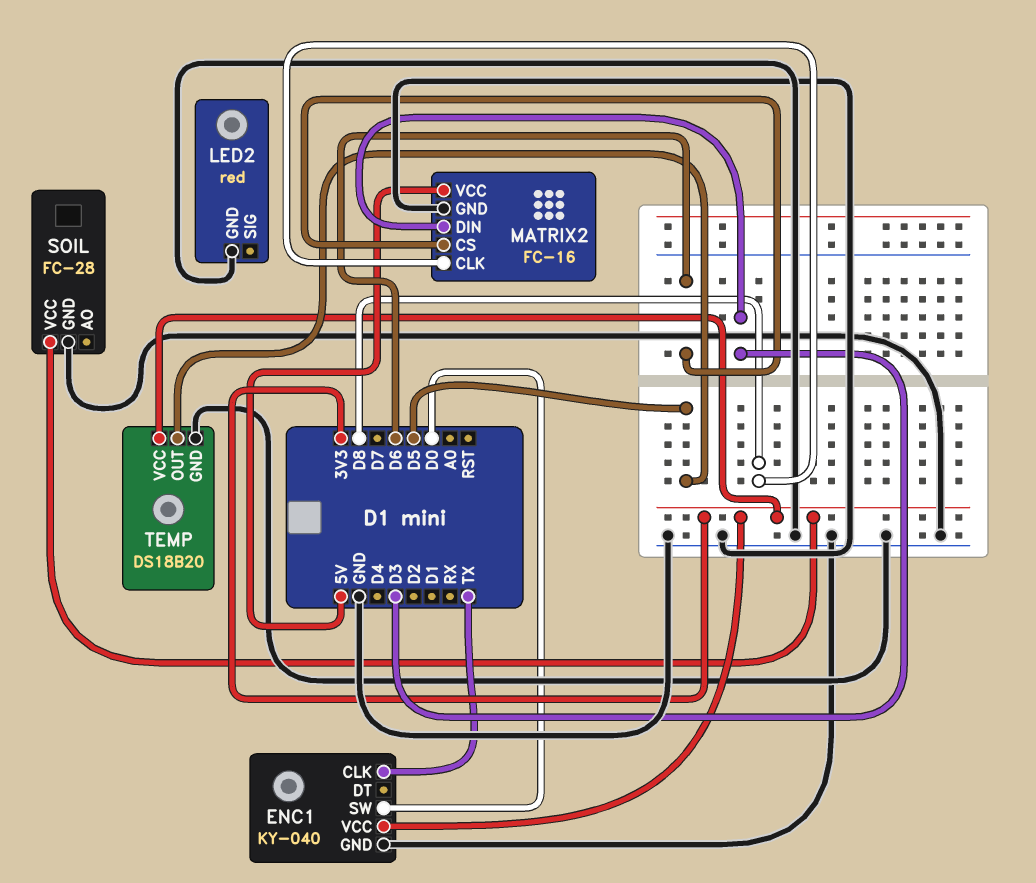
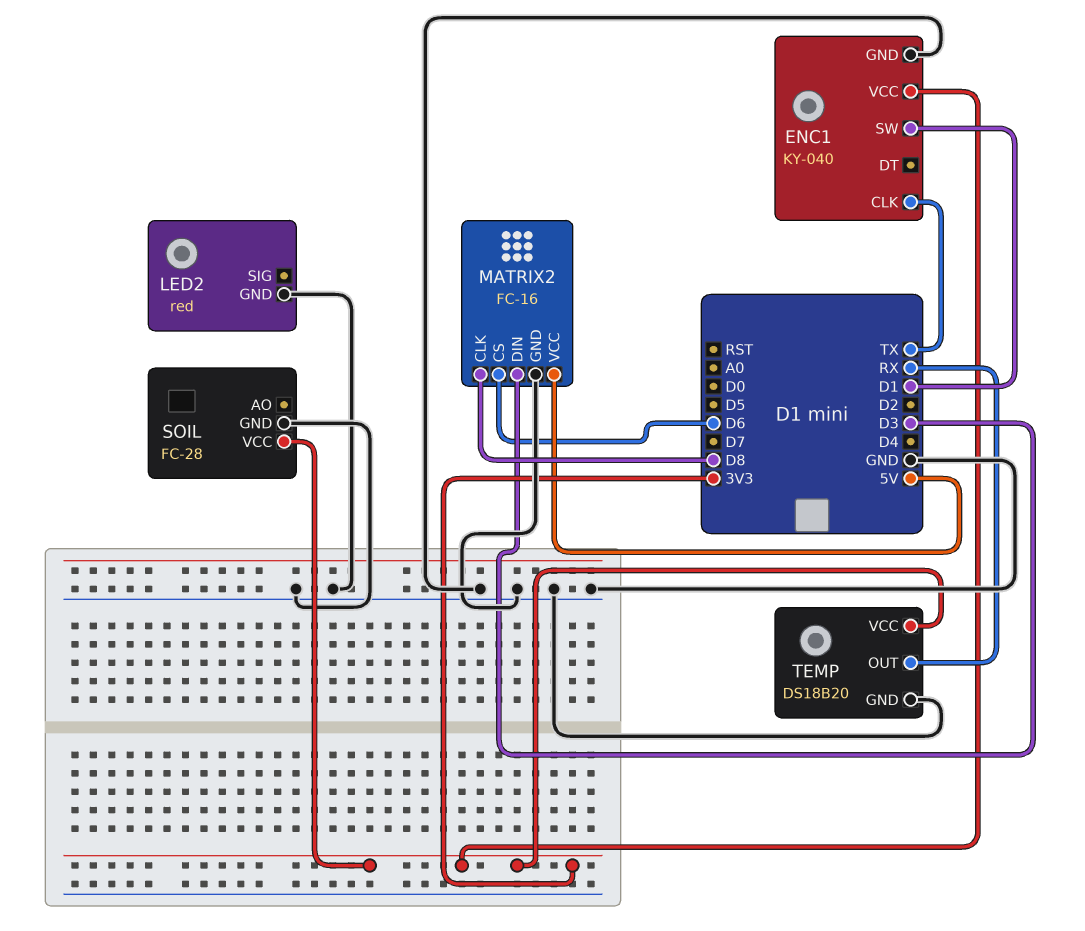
ENC1 pin SW: D0 -> D1
TEMP pin OUT: D5 -> RX

